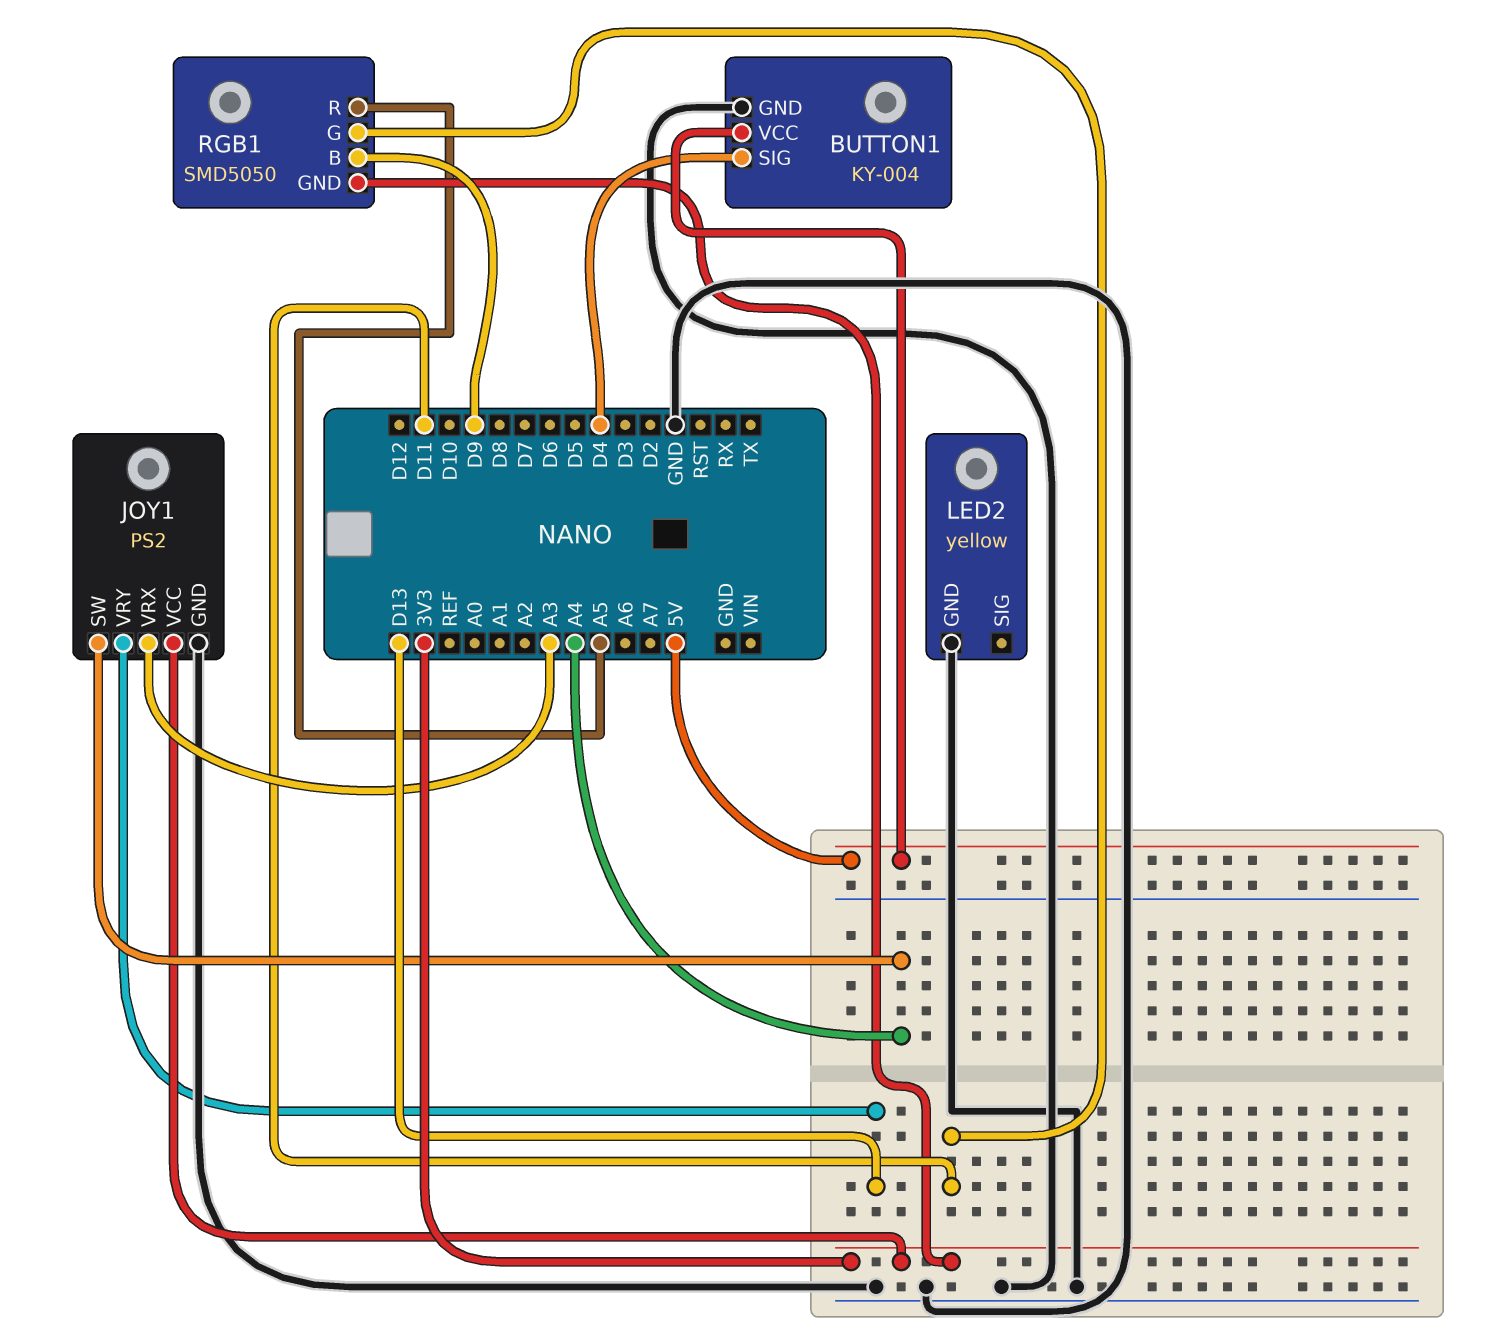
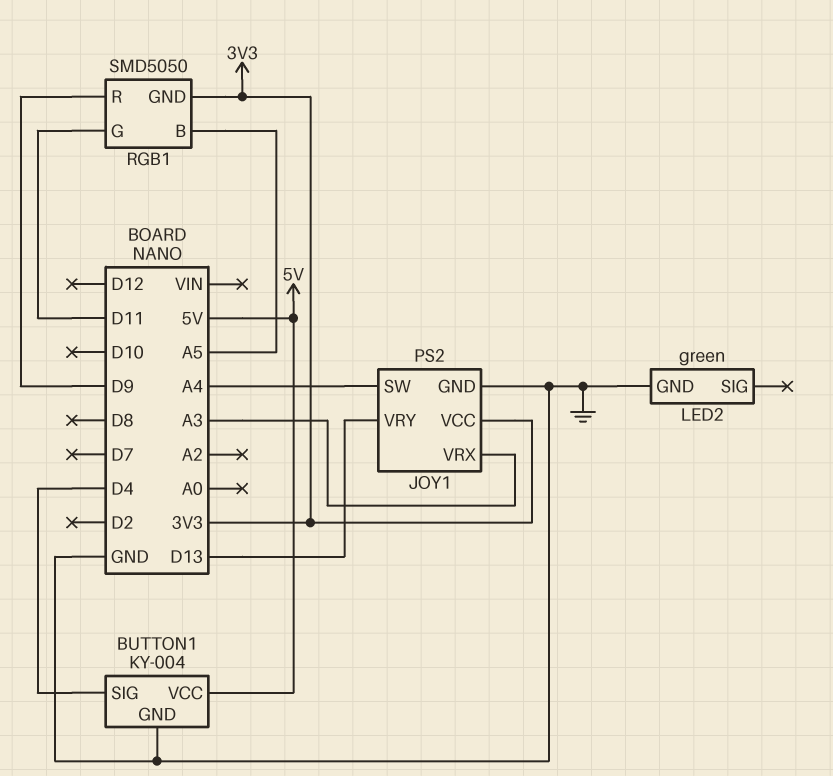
LED2: yellow -> green
RGB1 pin B: D9 -> A5
RGB1 pin R: A5 -> D9

